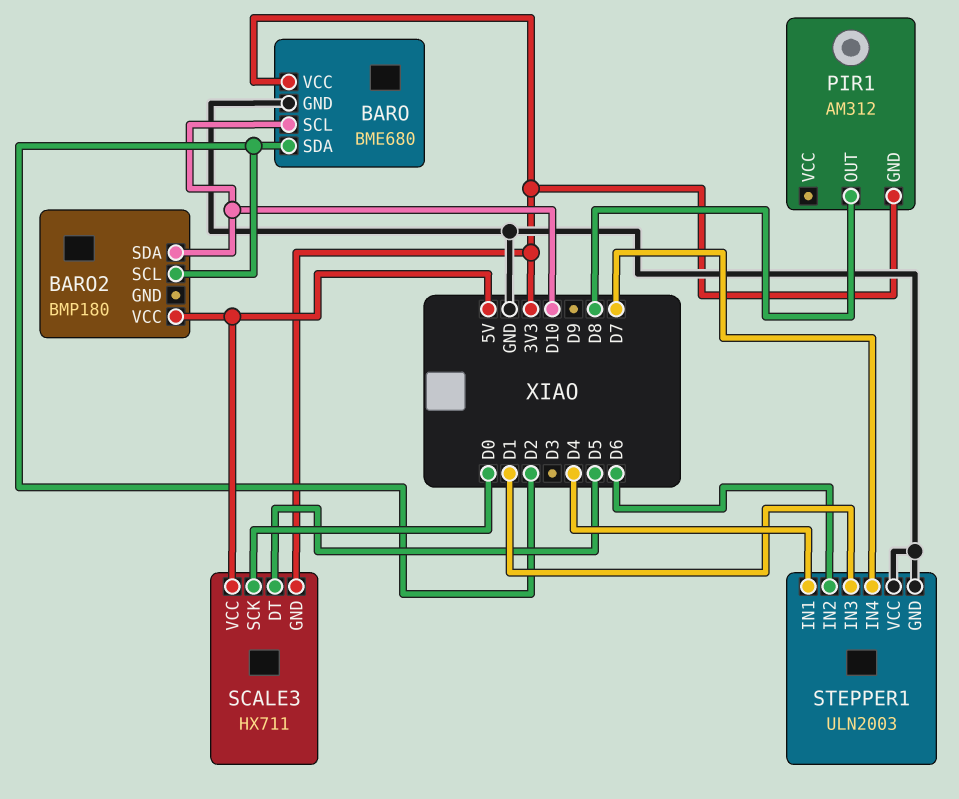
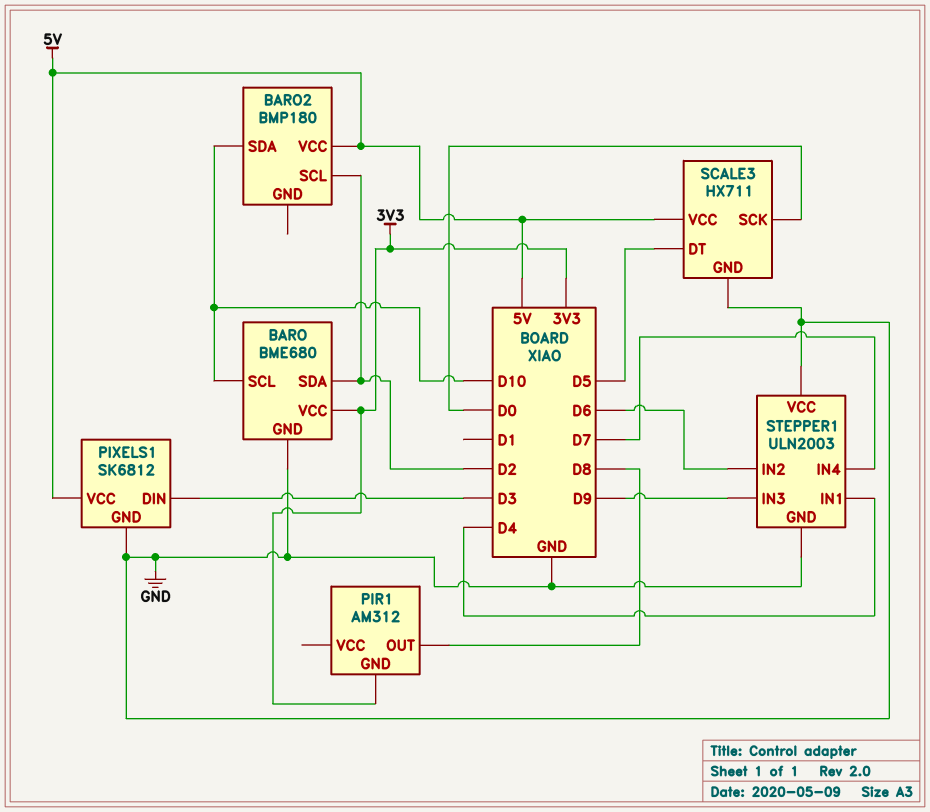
PIXELS1: none -> SK6812
PIXELS1 pin DIN: none -> D3
PIXELS1 pin GND: none -> GND
PIXELS1 pin VCC: none -> 5V
SCALE3 pin GND: 3V3 -> GND
STEPPER1 pin IN3: D1 -> D9

